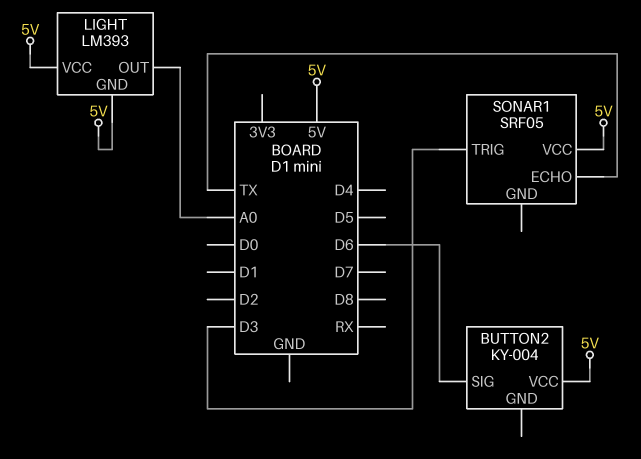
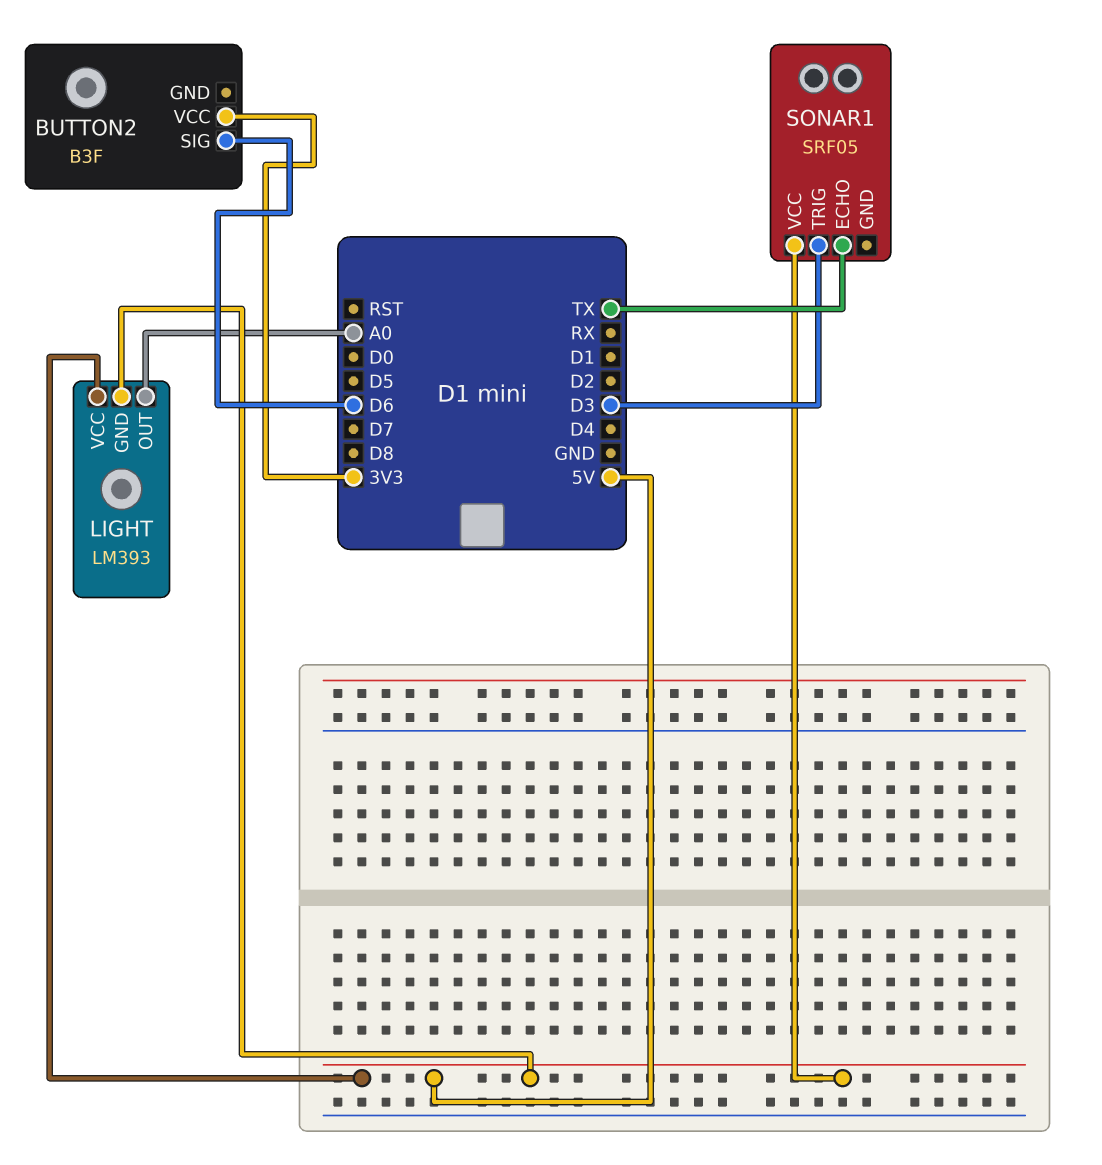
BUTTON2: KY-004 -> B3F
BUTTON2 pin VCC: 5V -> 3V3

